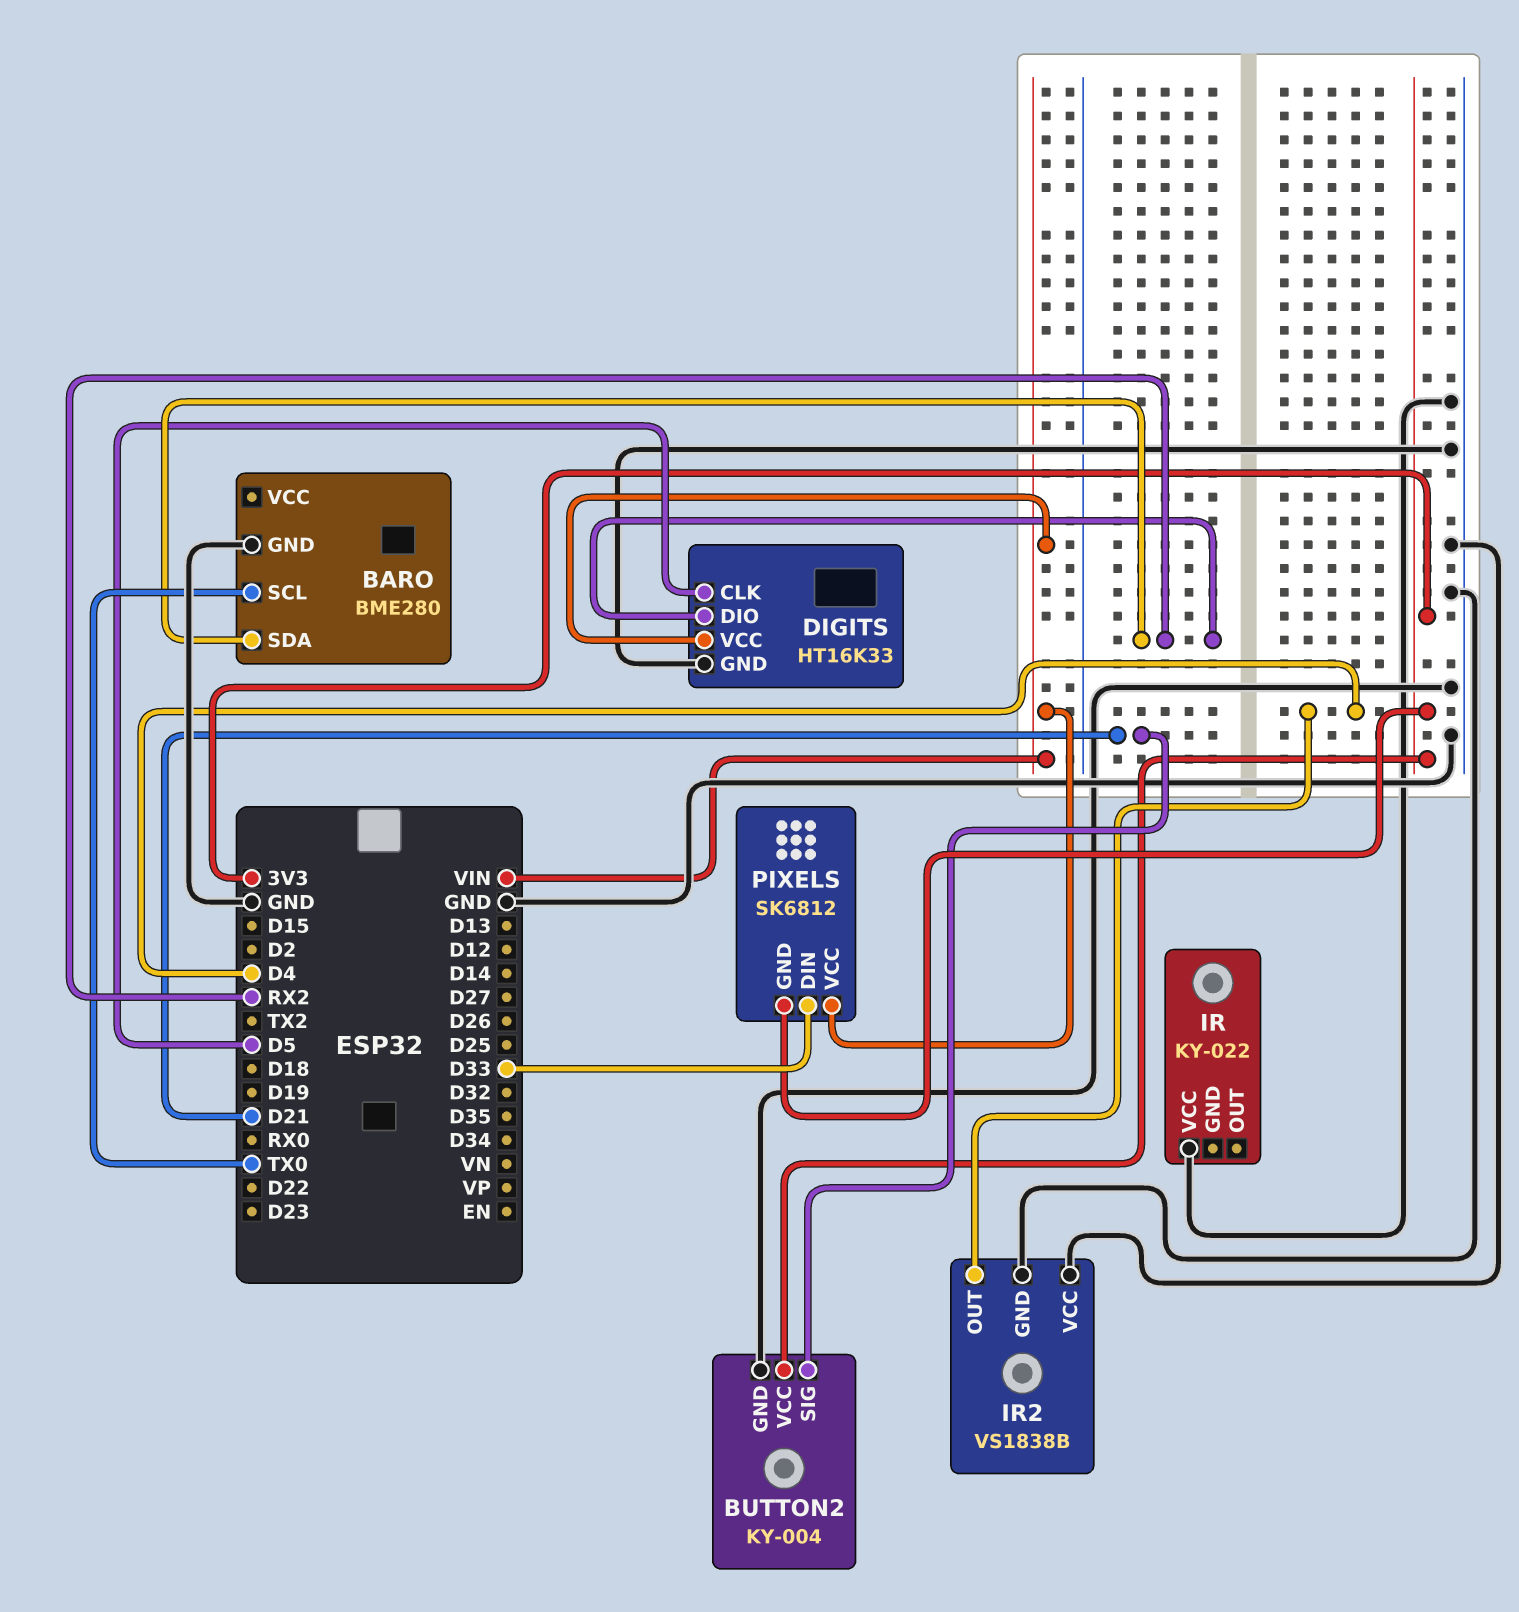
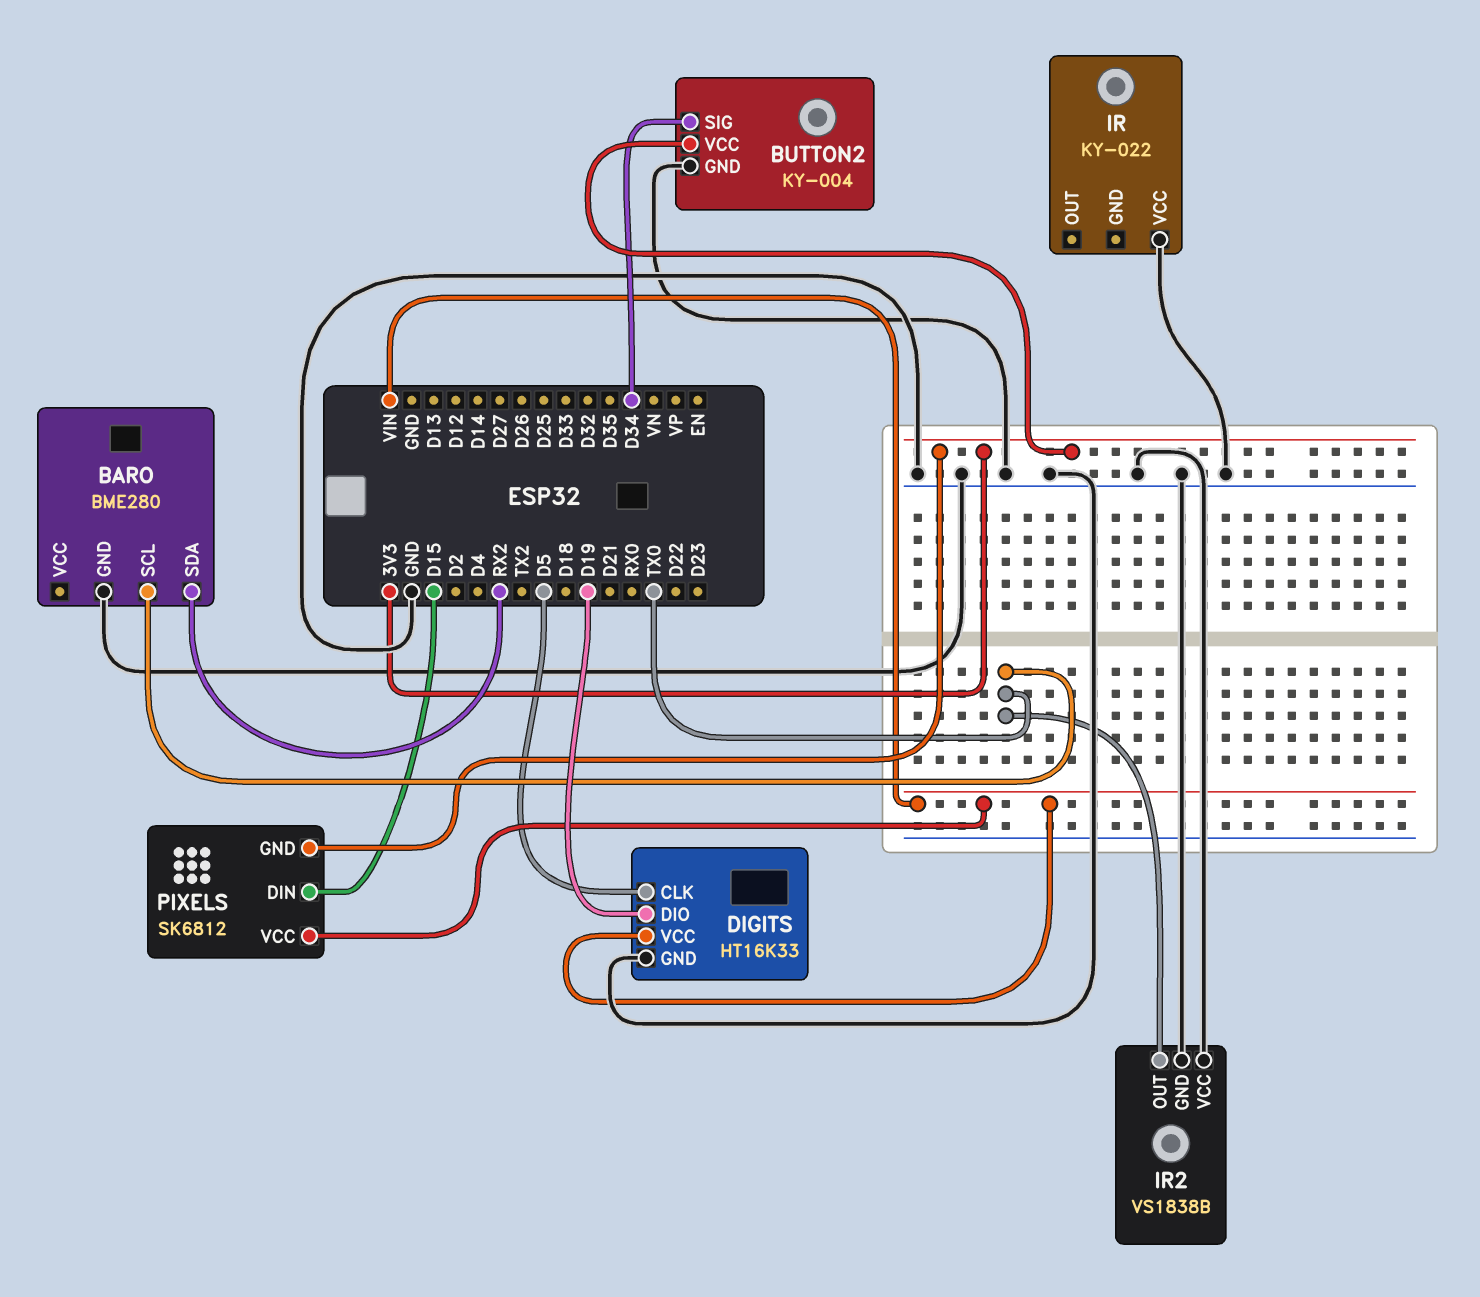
BUTTON2 pin SIG: D21 -> D34
DIGITS pin DIO: RX2 -> D19
IR2 pin OUT: D4 -> TX0
PIXELS pin DIN: D33 -> D15

